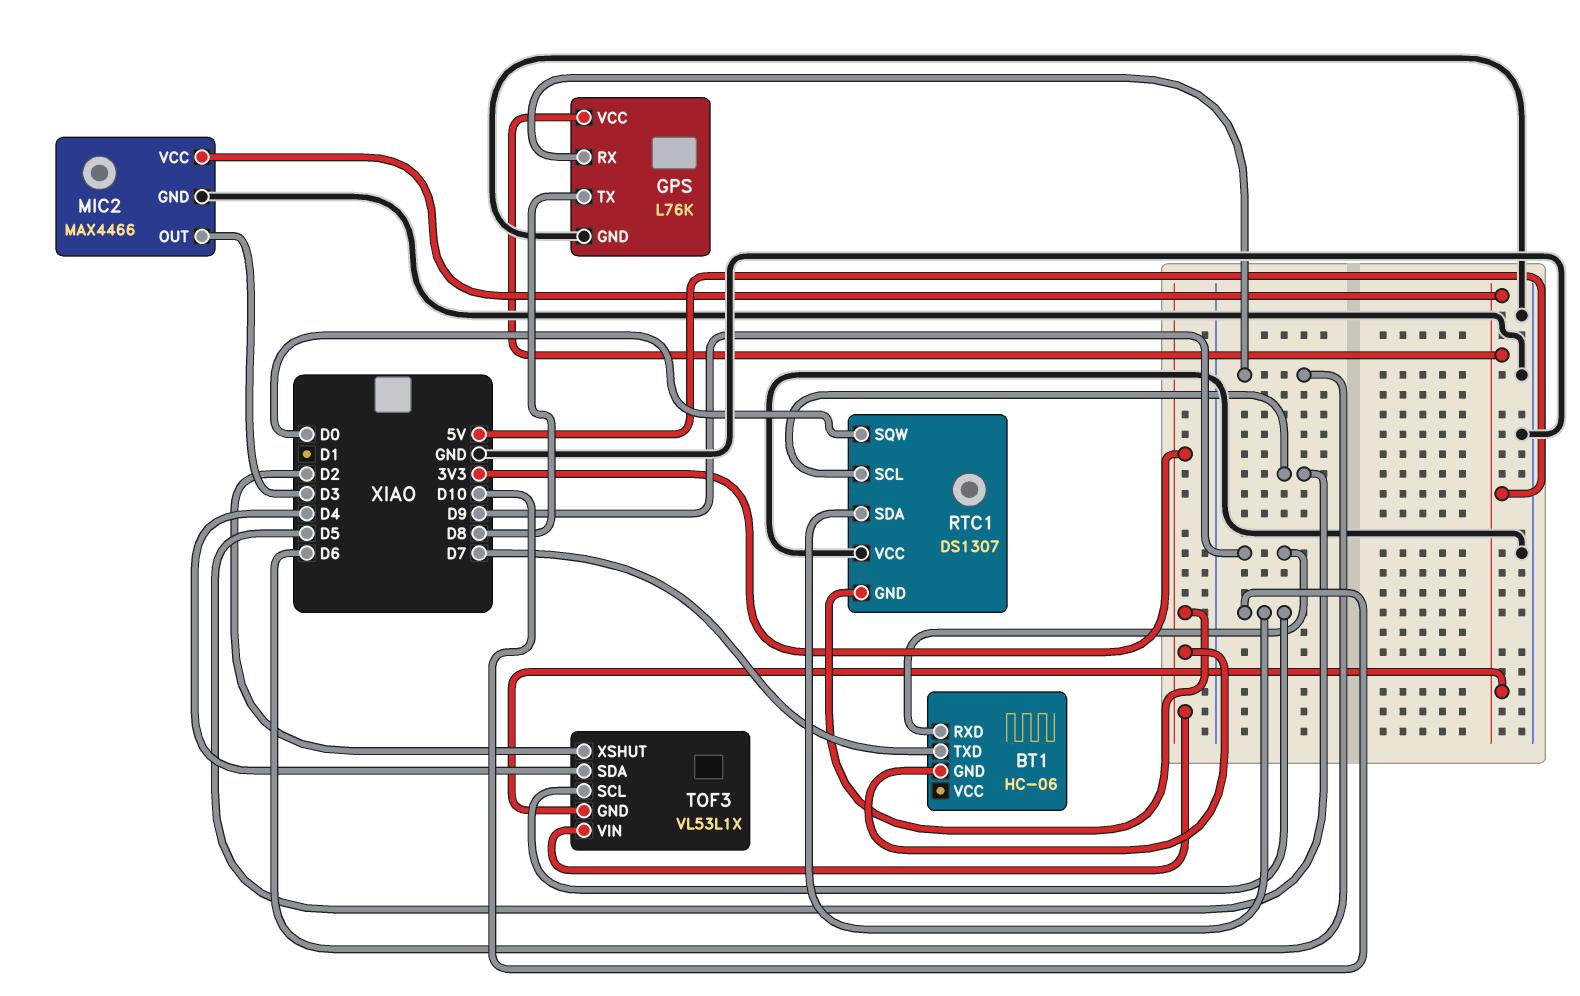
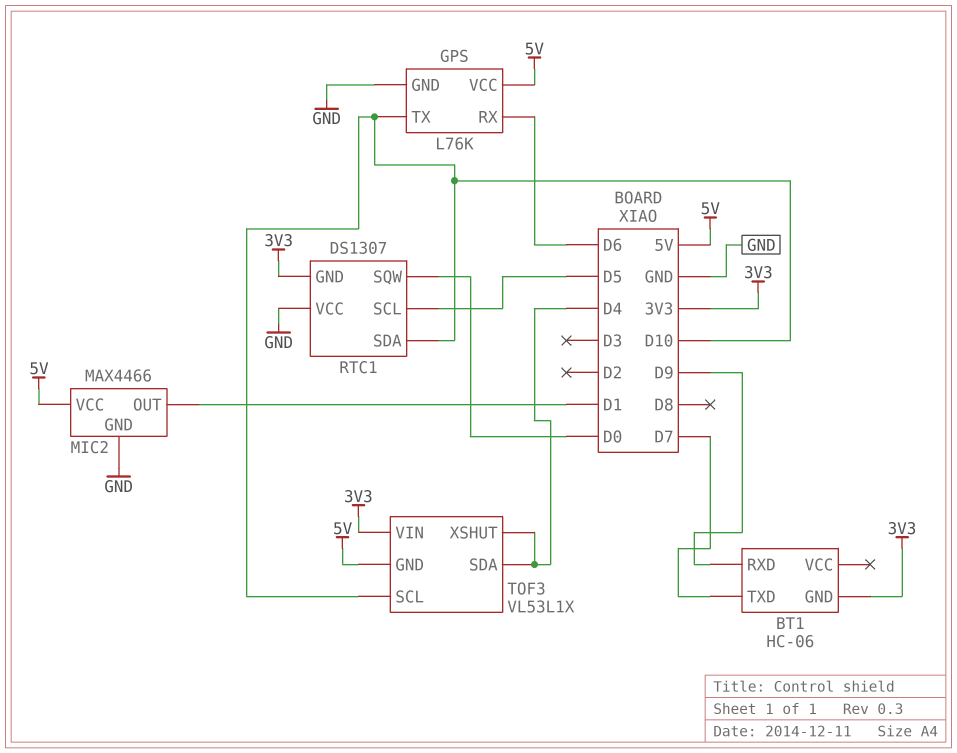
GPS pin TX: D8 -> D10
MIC2 pin OUT: D3 -> D1
TOF3 pin XSHUT: D2 -> D4

